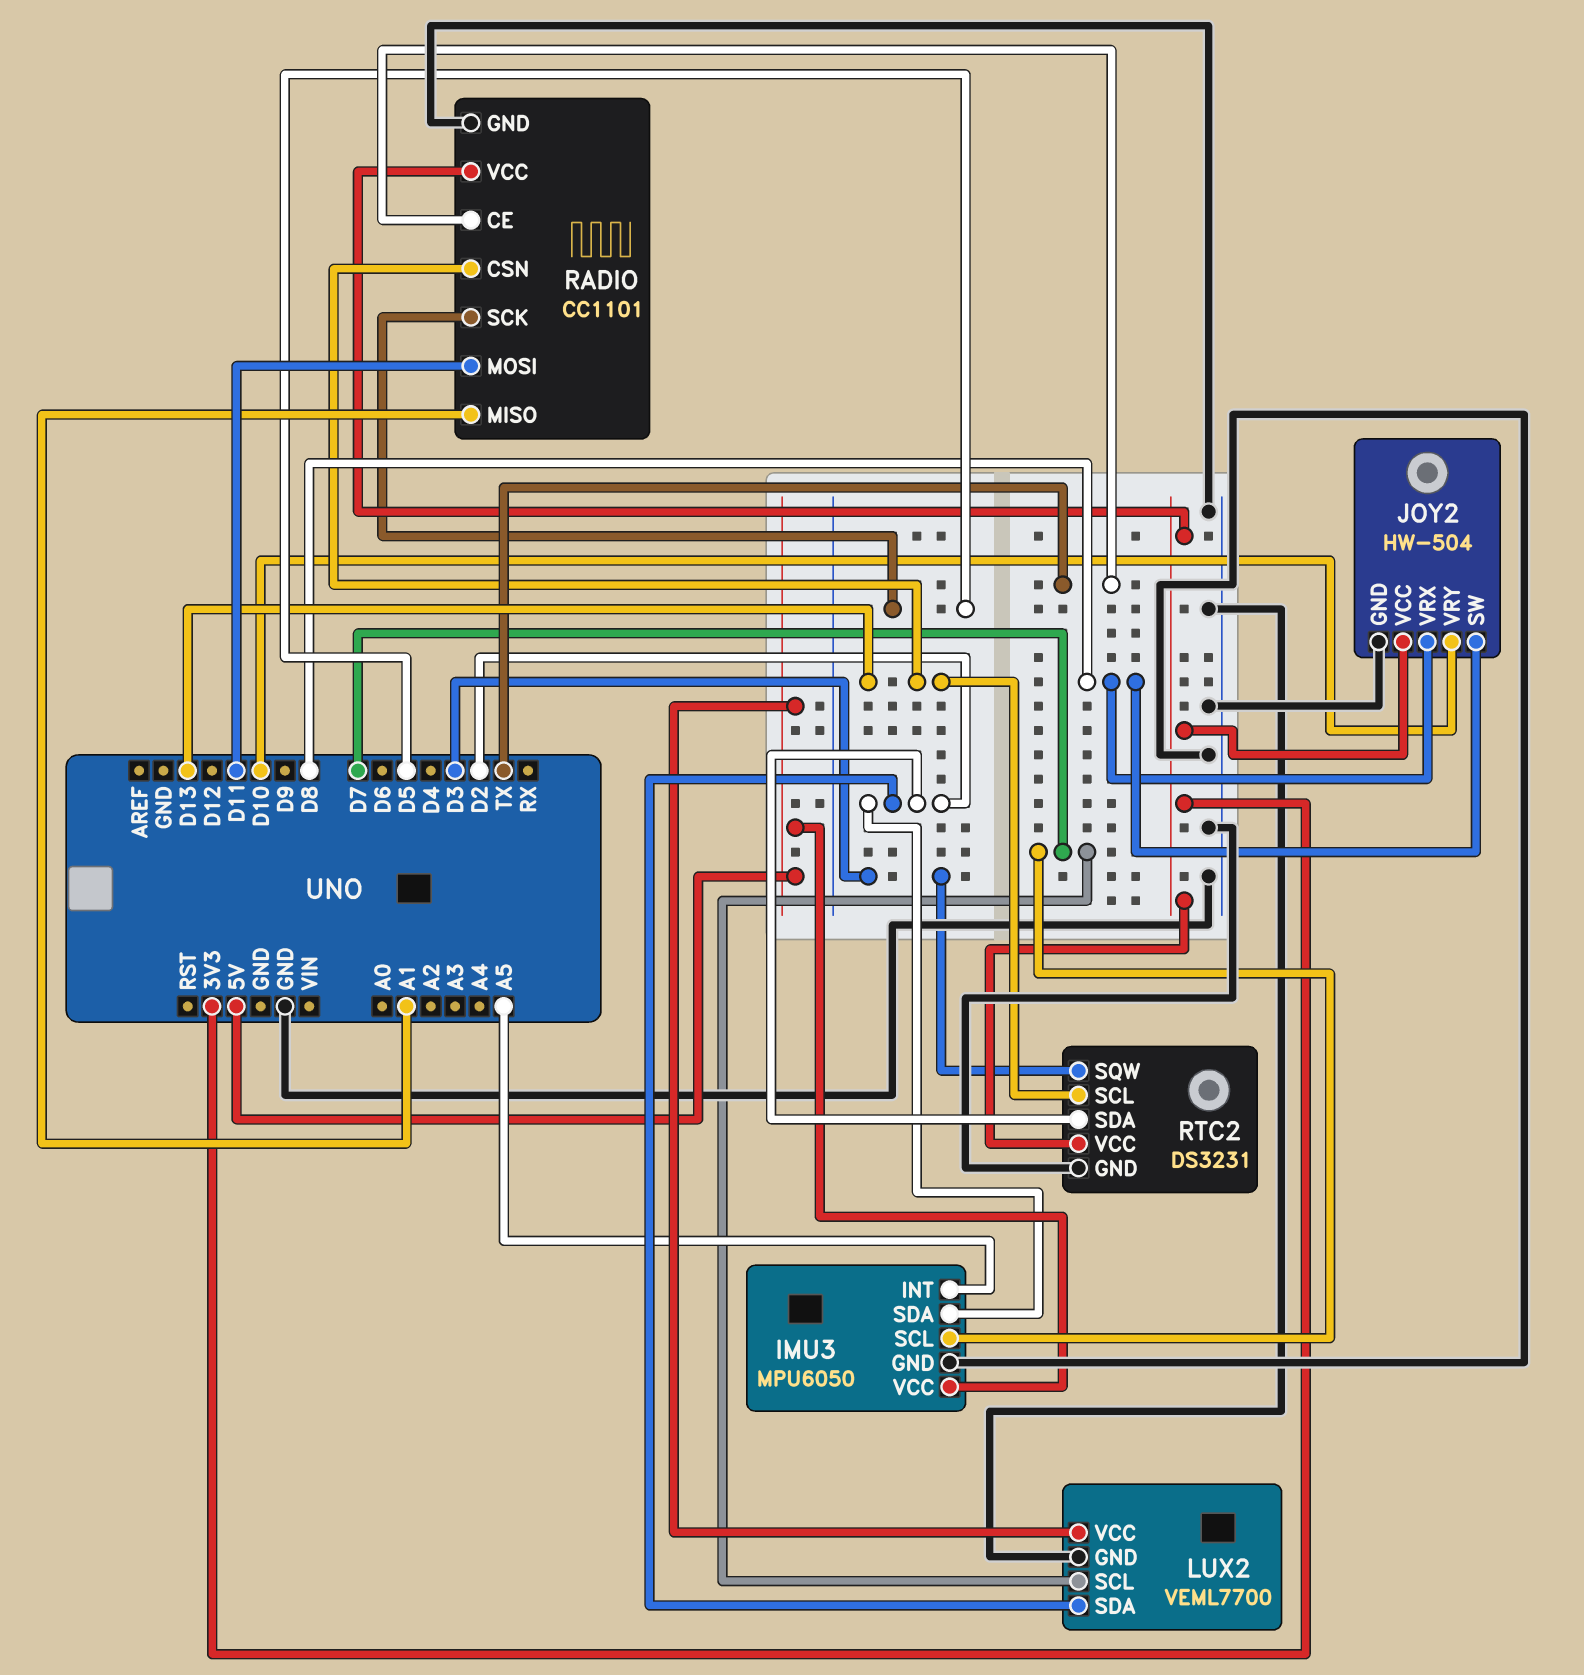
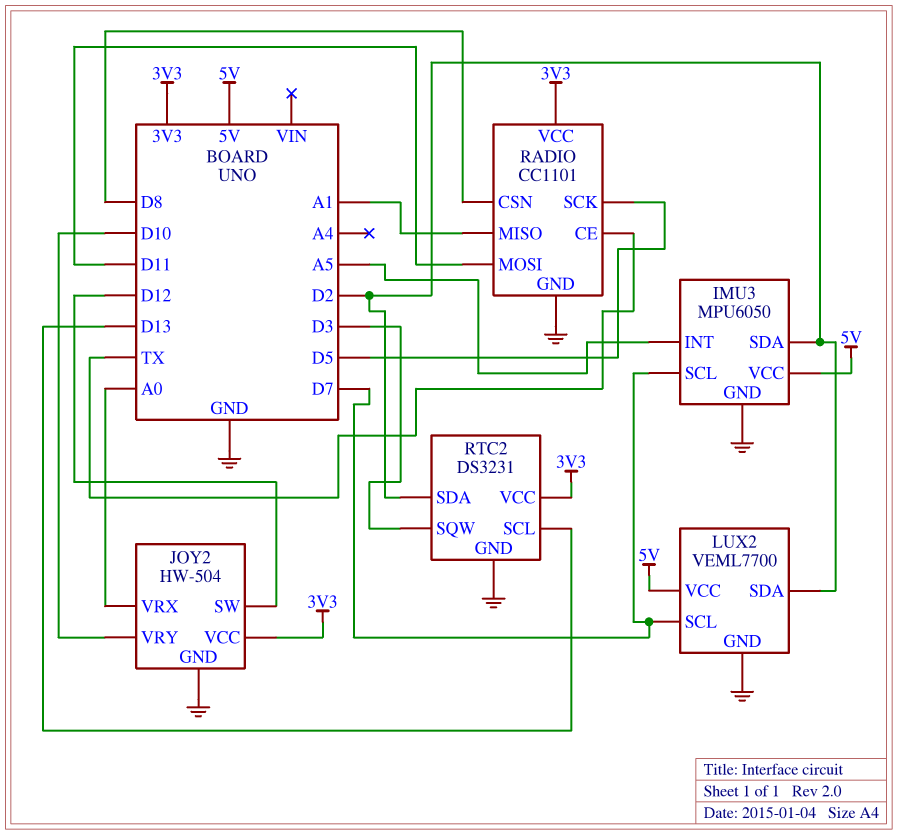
JOY2 pin SW: D8 -> D12
JOY2 pin VRX: D8 -> A0
RADIO pin CSN: D13 -> D8

